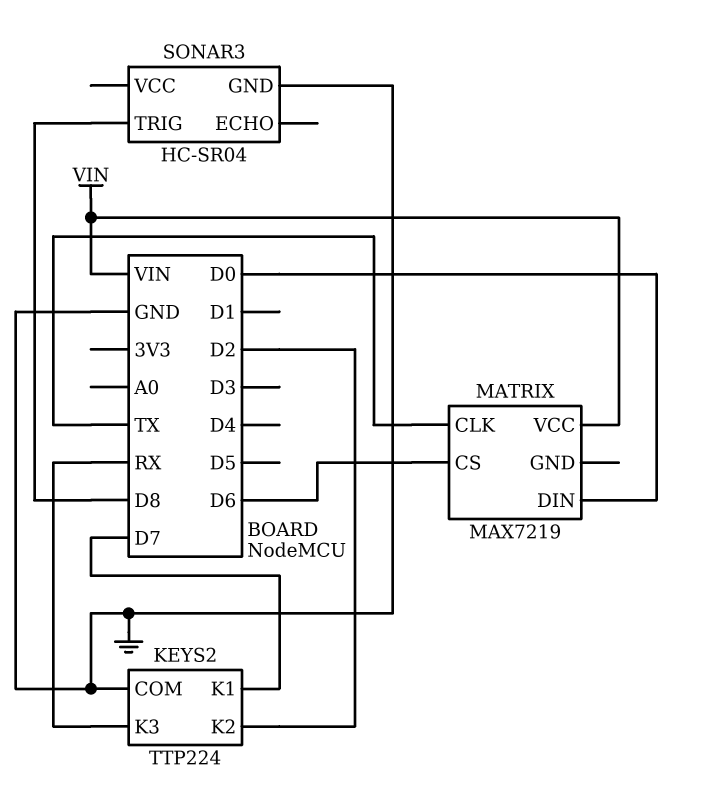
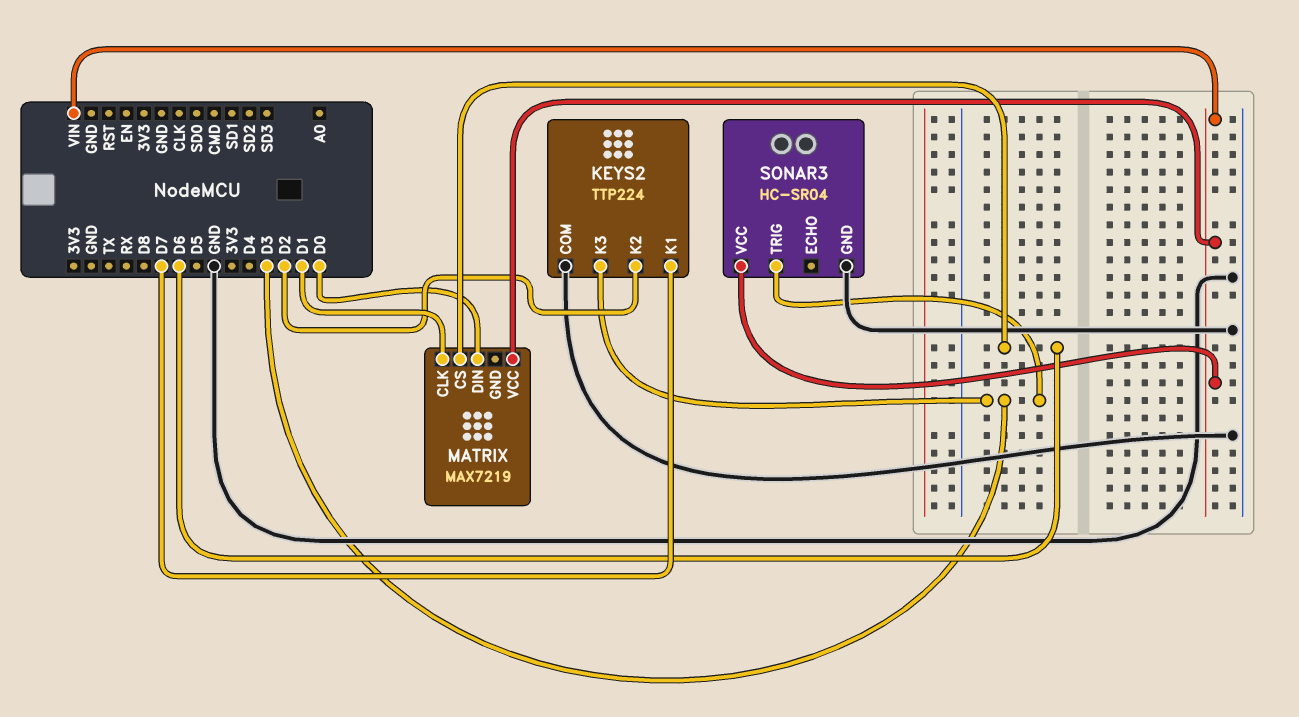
KEYS2 pin K3: RX -> D3
MATRIX pin CLK: TX -> D1
SONAR3 pin TRIG: D8 -> D3
SONAR3 pin VCC: none -> VIN

